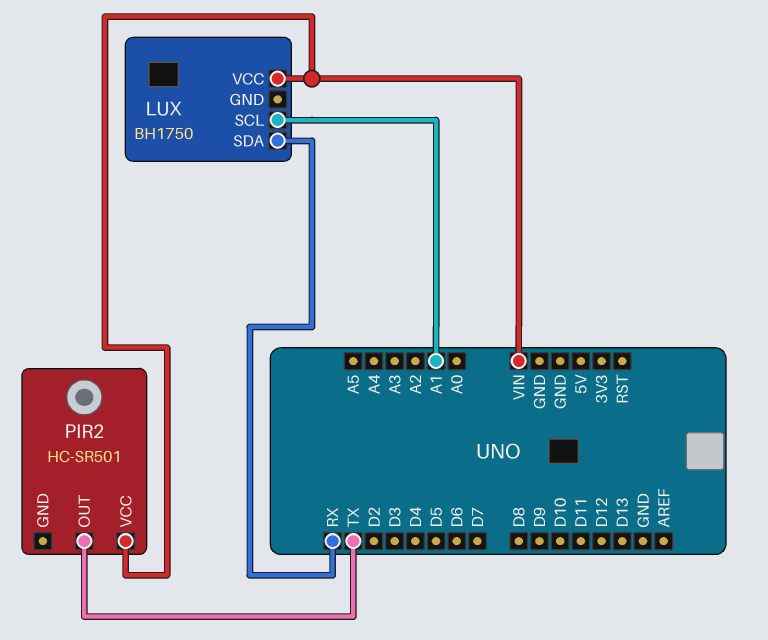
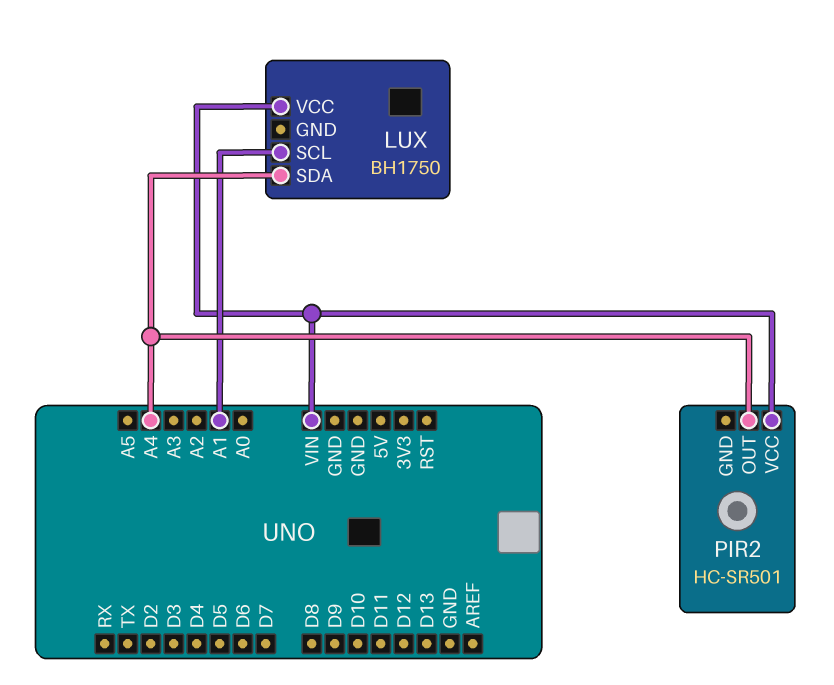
LUX pin SDA: RX -> A4
PIR2 pin OUT: TX -> A4

